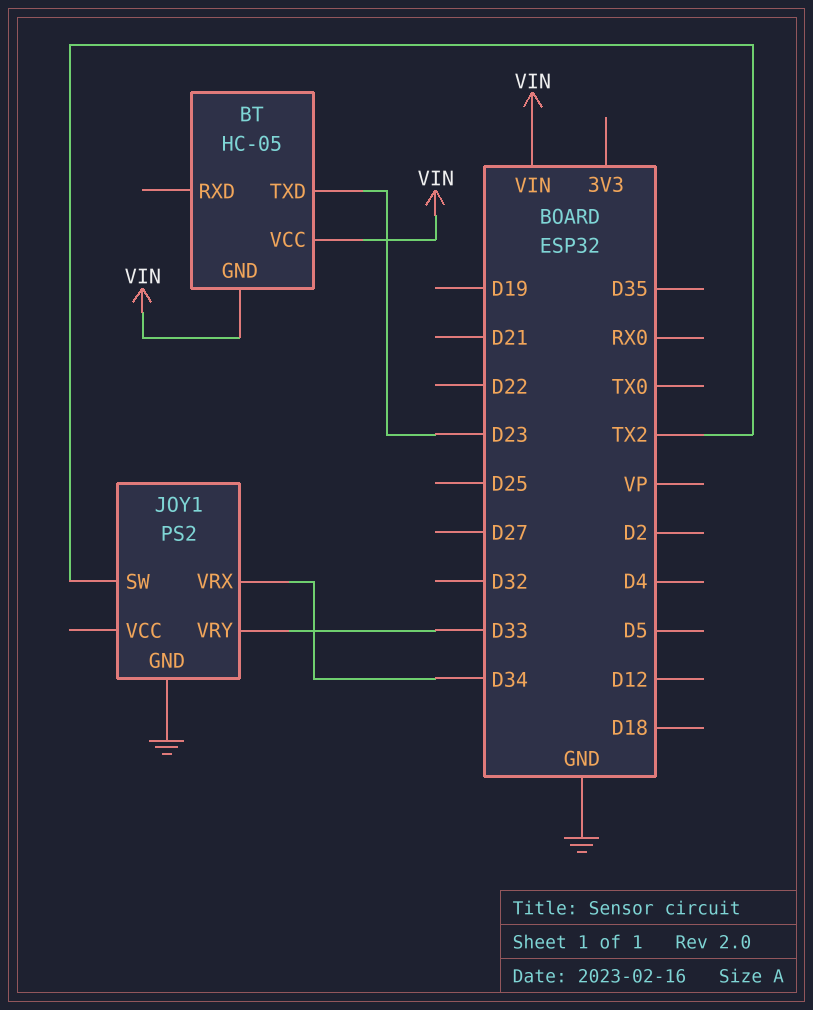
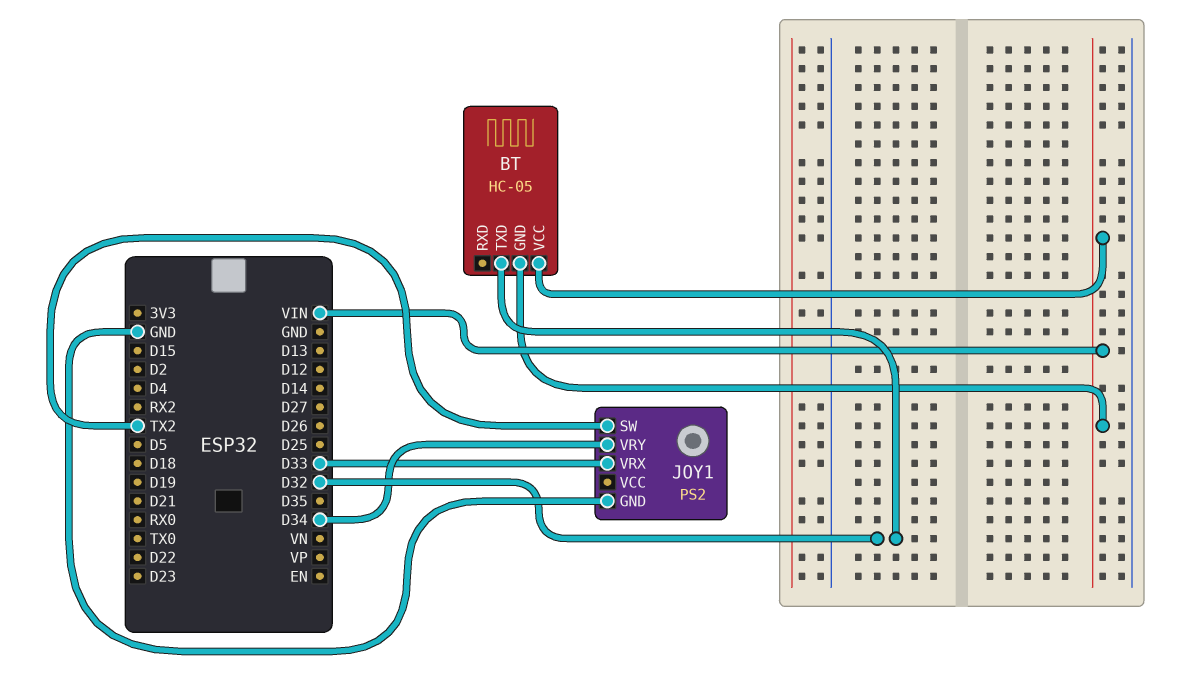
BT pin TXD: D23 -> D32
JOY1 pin VRX: D34 -> D33
JOY1 pin VRY: D33 -> D34

